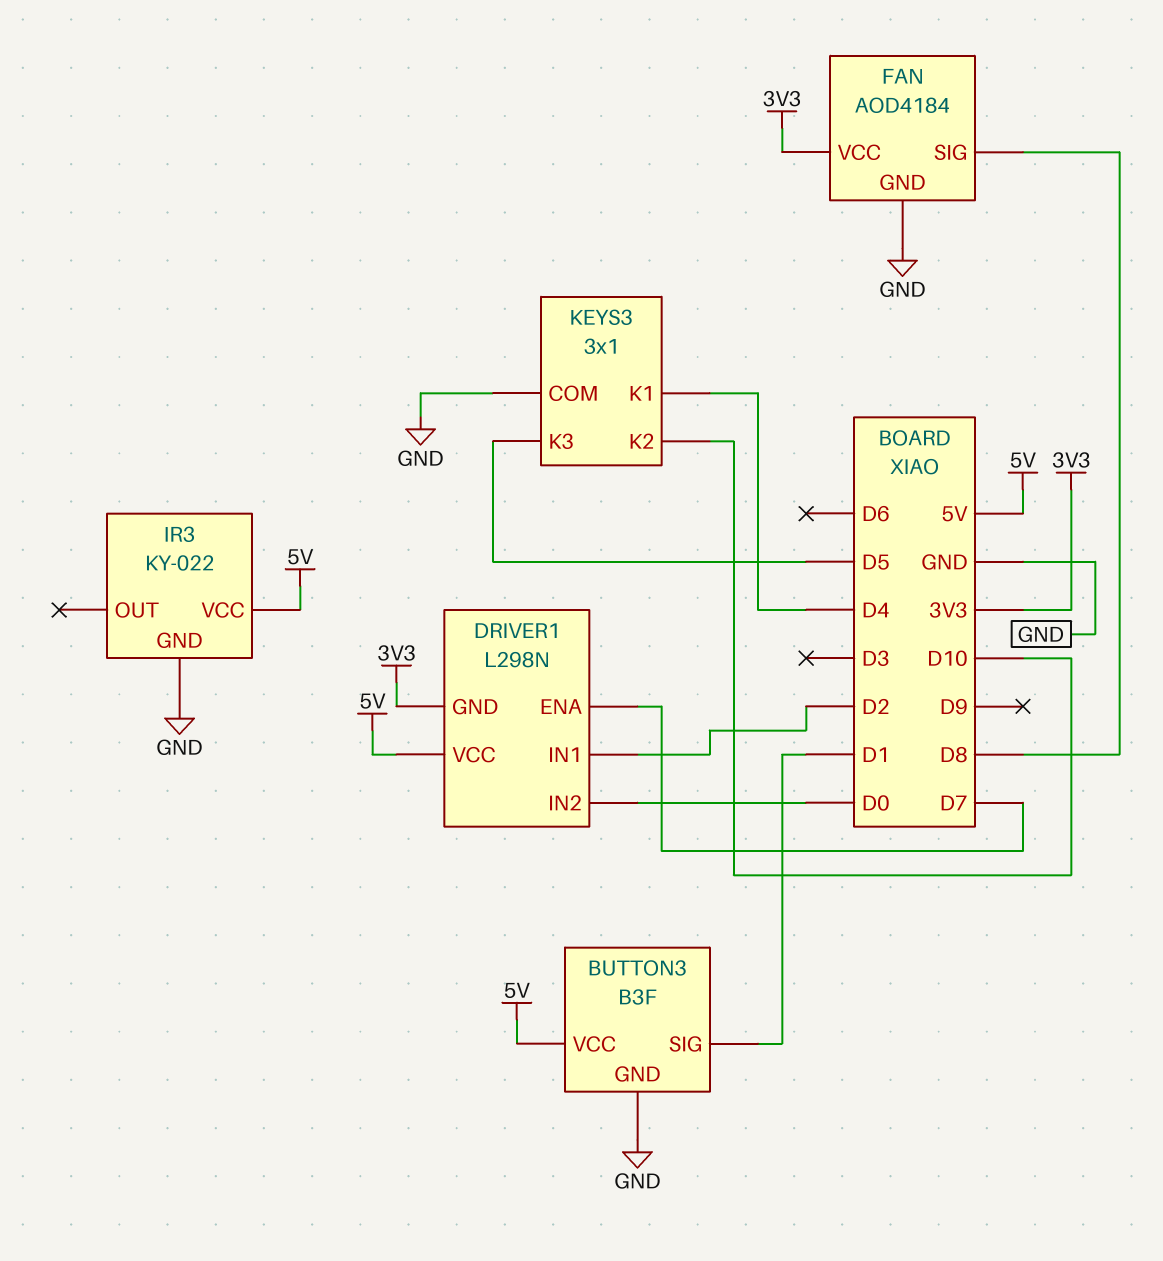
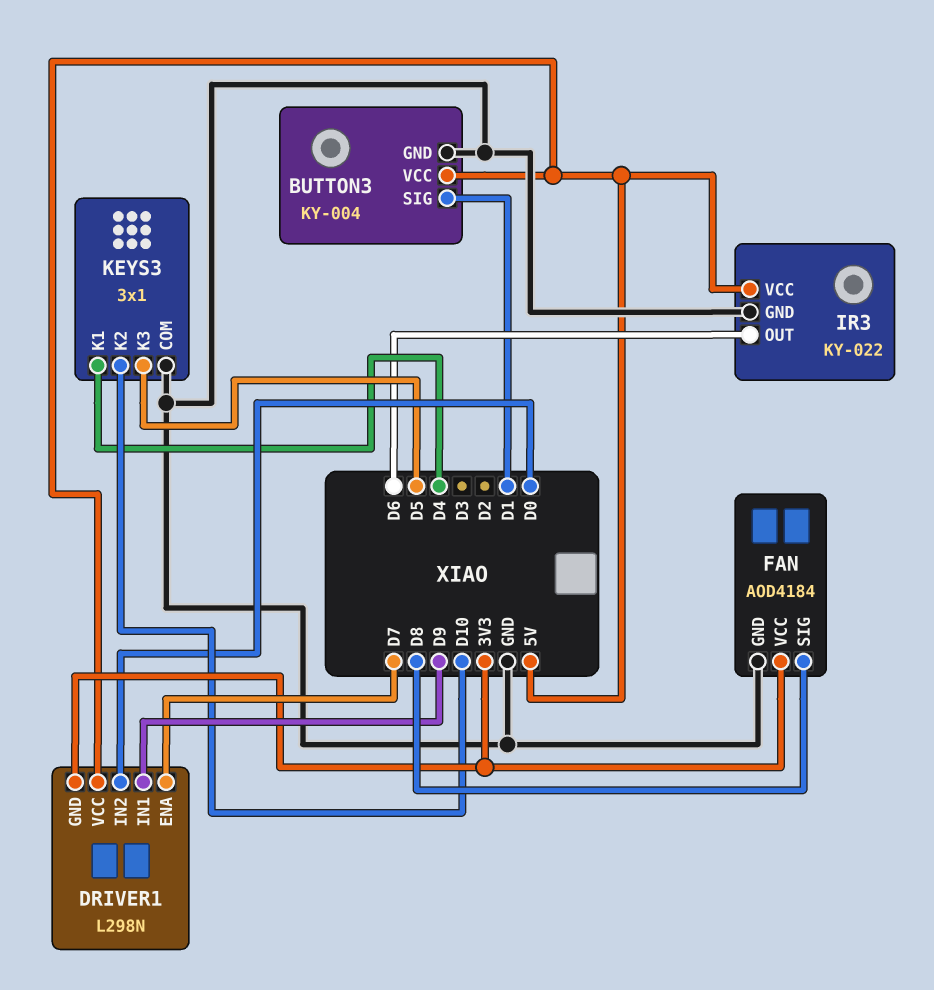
BUTTON3: B3F -> KY-004
DRIVER1 pin IN1: D2 -> D9
IR3 pin OUT: none -> D6

